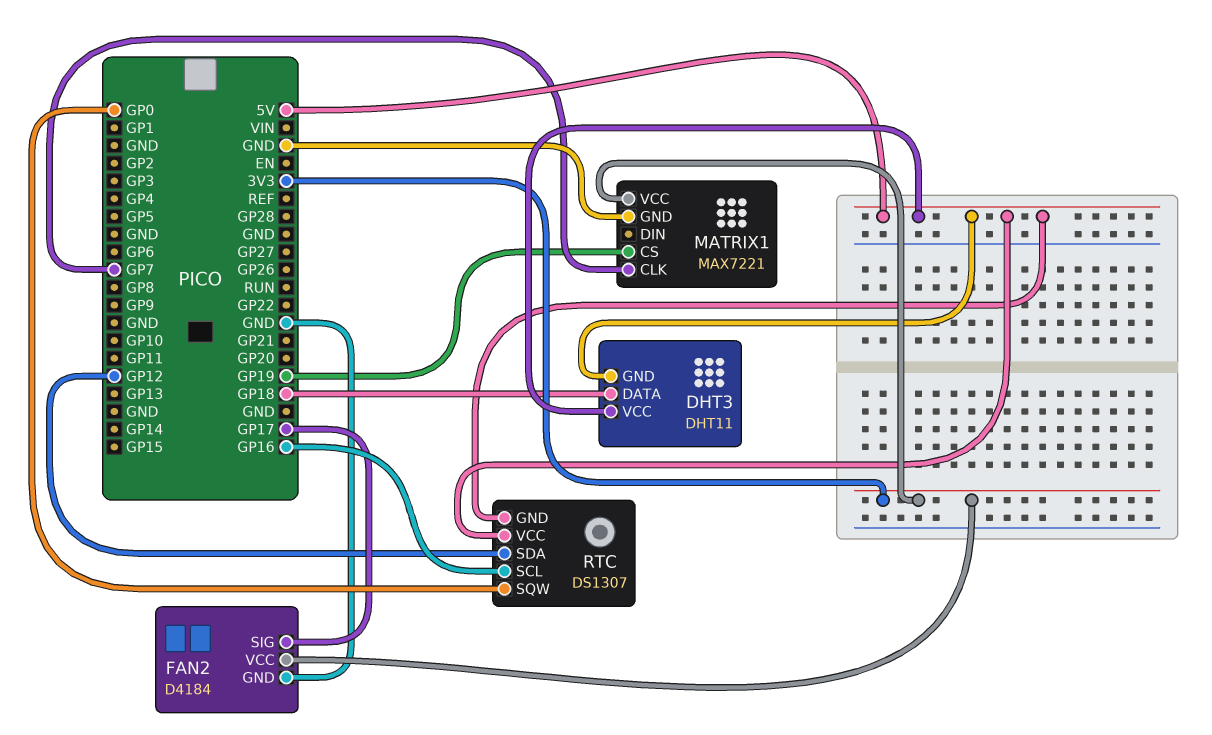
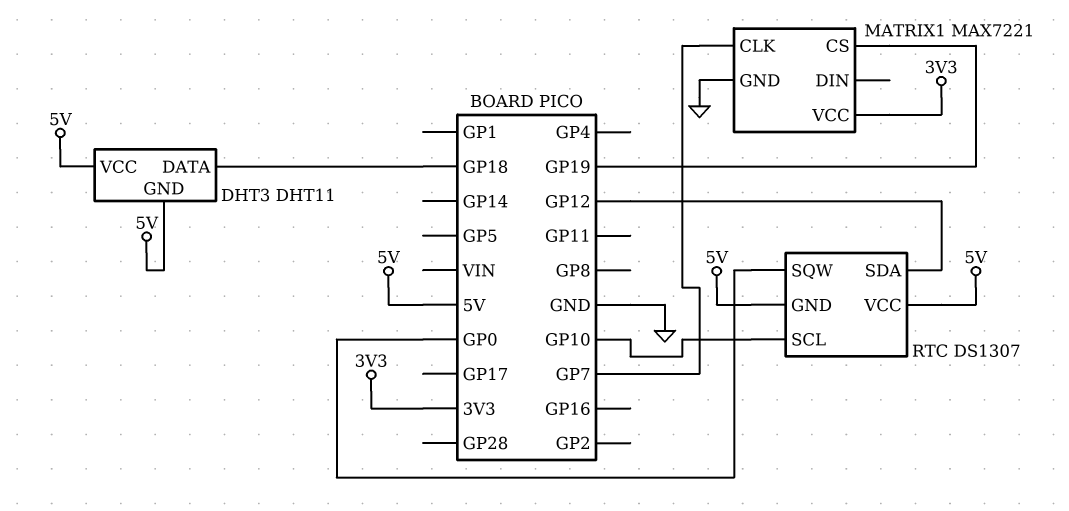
FAN2: D4184 -> none
FAN2 pin GND: GND -> none
FAN2 pin SIG: GP17 -> none
FAN2 pin VCC: 3V3 -> none
RTC pin SCL: GP16 -> GP10

